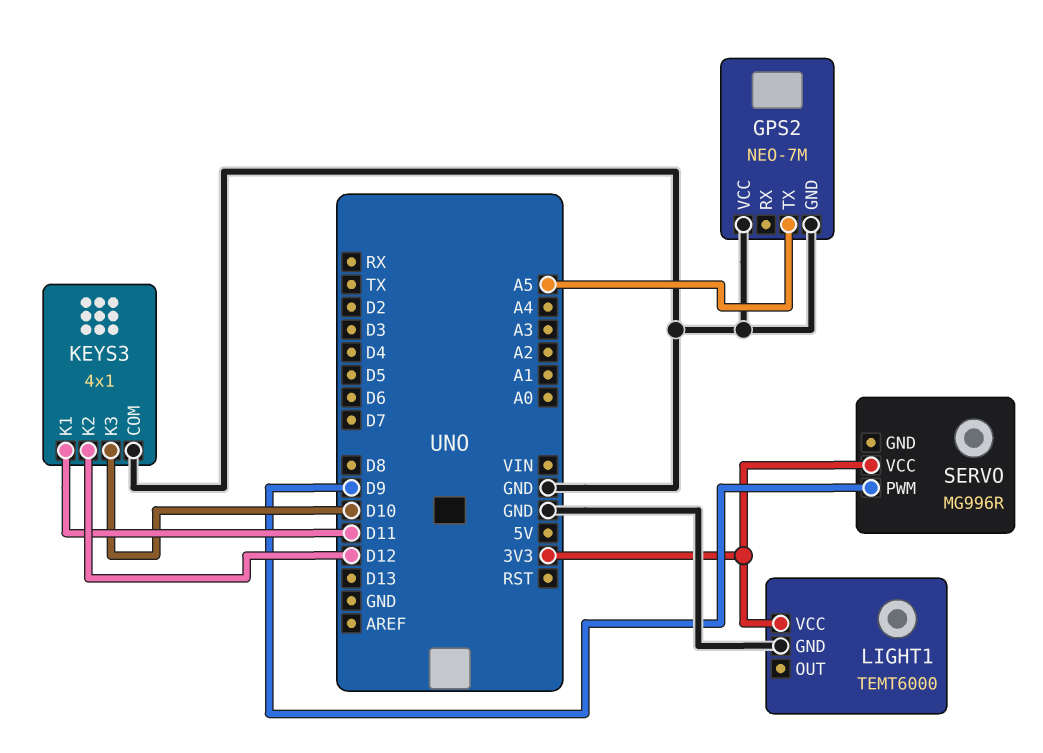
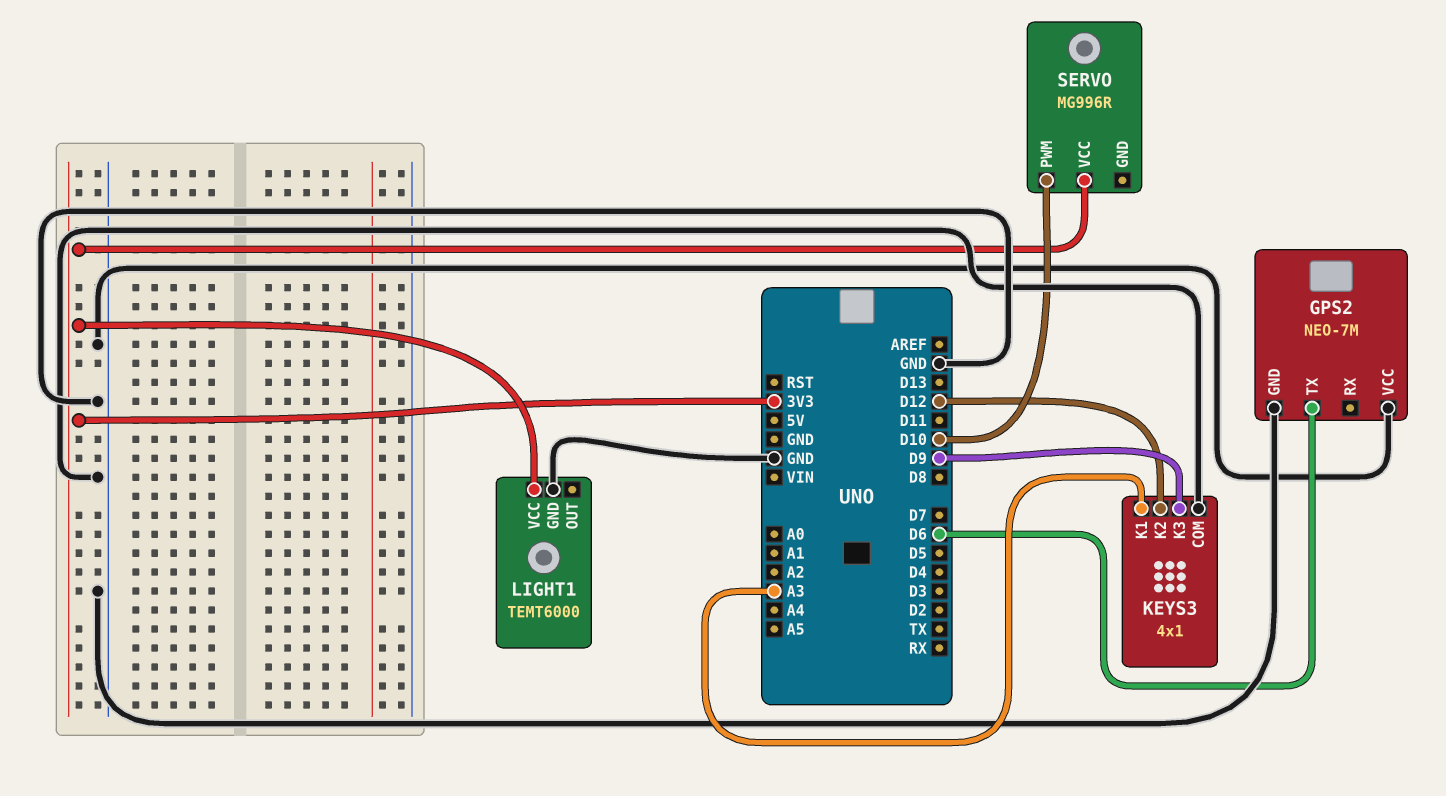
GPS2 pin TX: A5 -> D6
KEYS3 pin K1: D11 -> A3
KEYS3 pin K3: D10 -> D9
SERVO pin PWM: D9 -> D10

